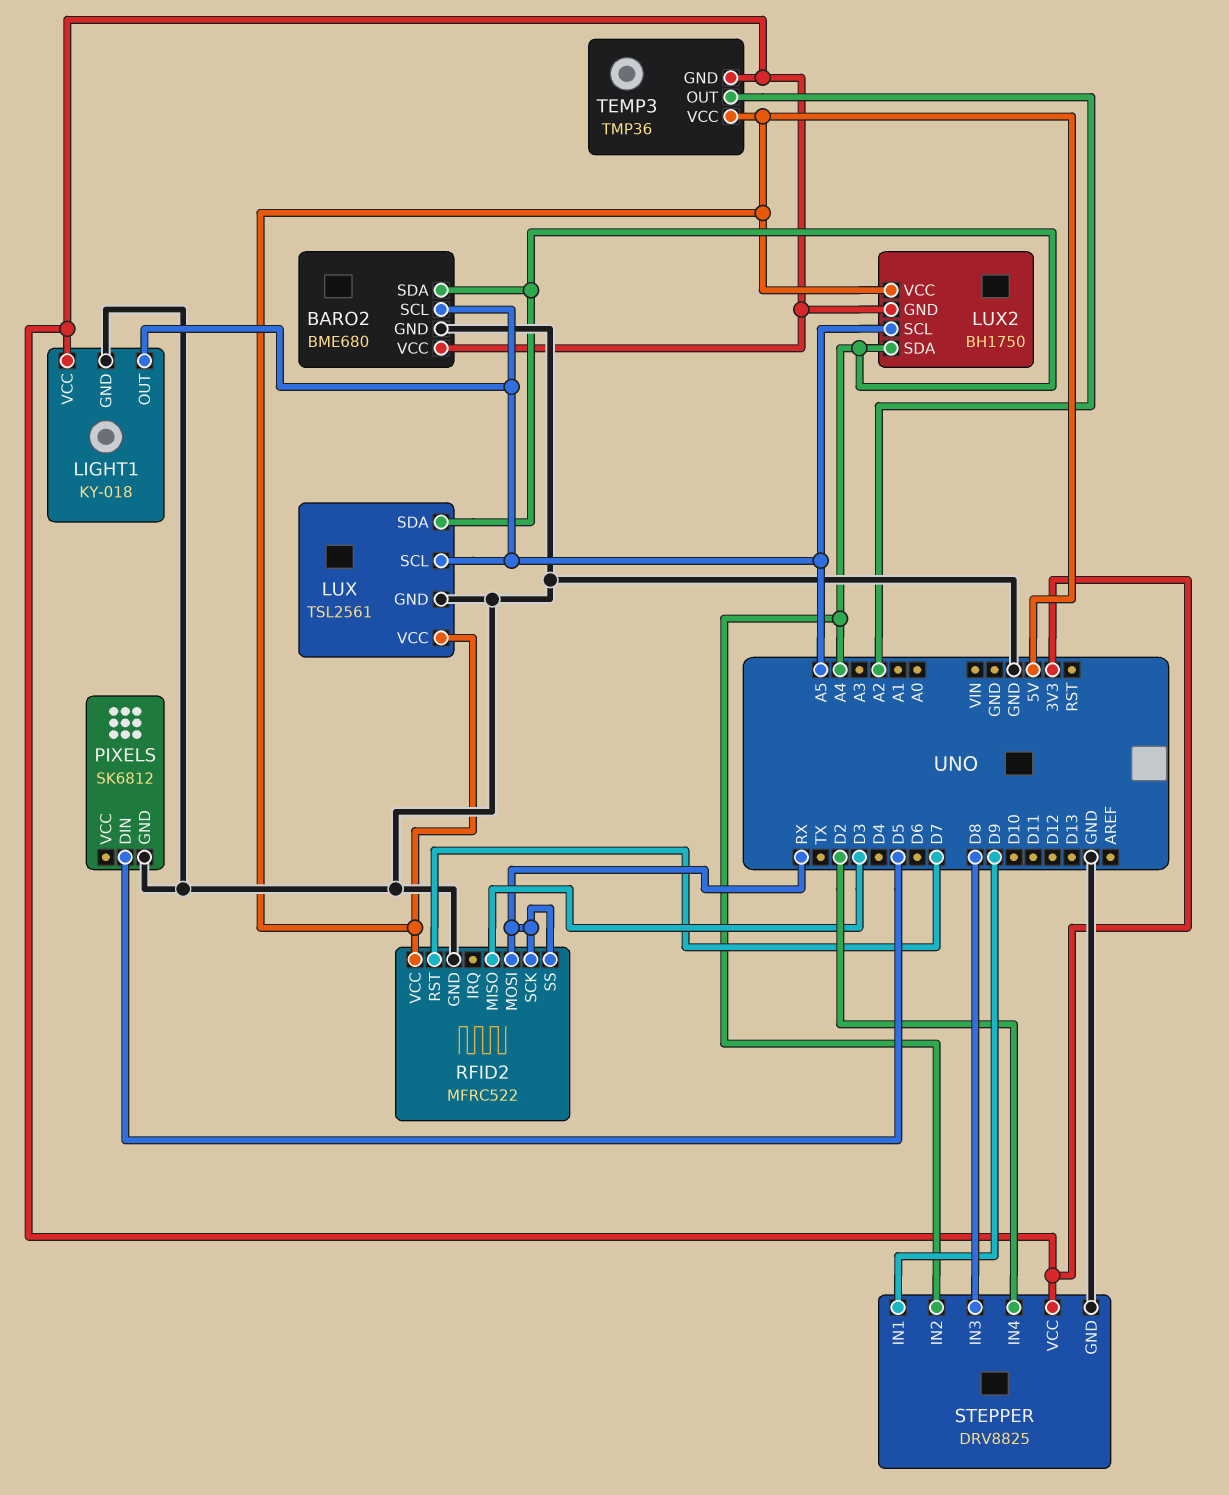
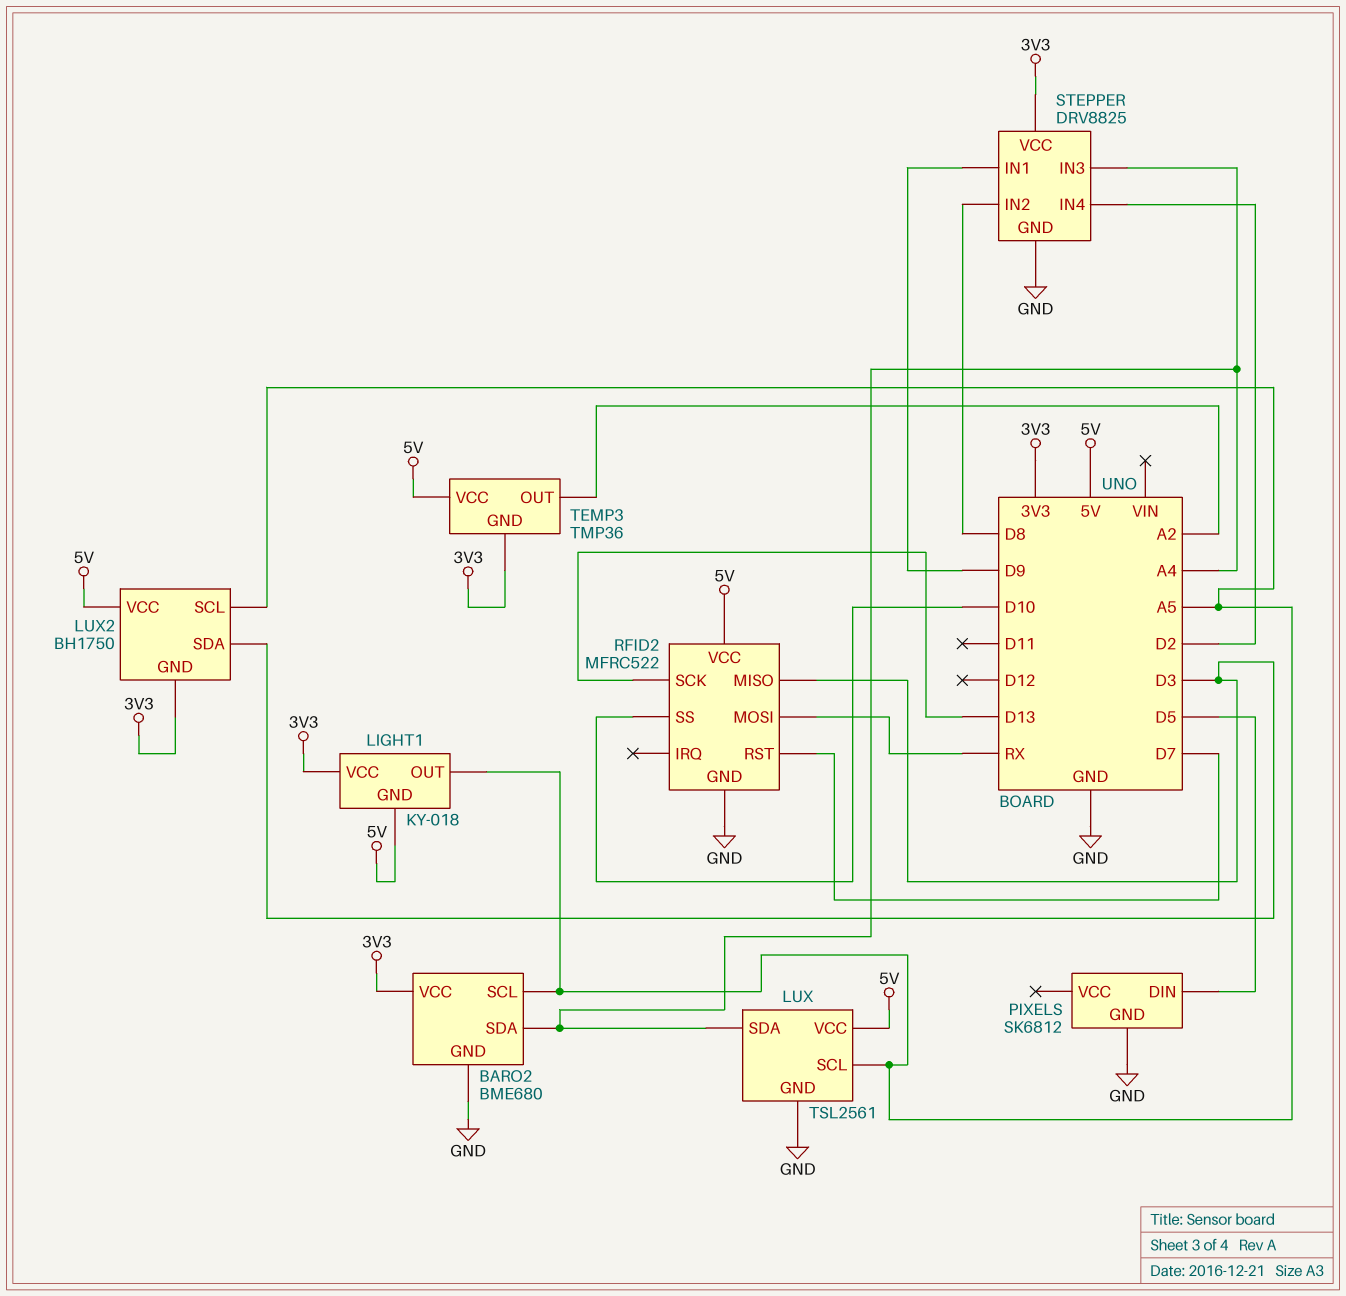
LIGHT1 pin GND: GND -> 5V
LUX2 pin SDA: A4 -> D3
RFID2 pin SCK: RX -> D13
RFID2 pin SS: RX -> D10
STEPPER pin IN2: A4 -> D8
STEPPER pin IN3: D8 -> A4

